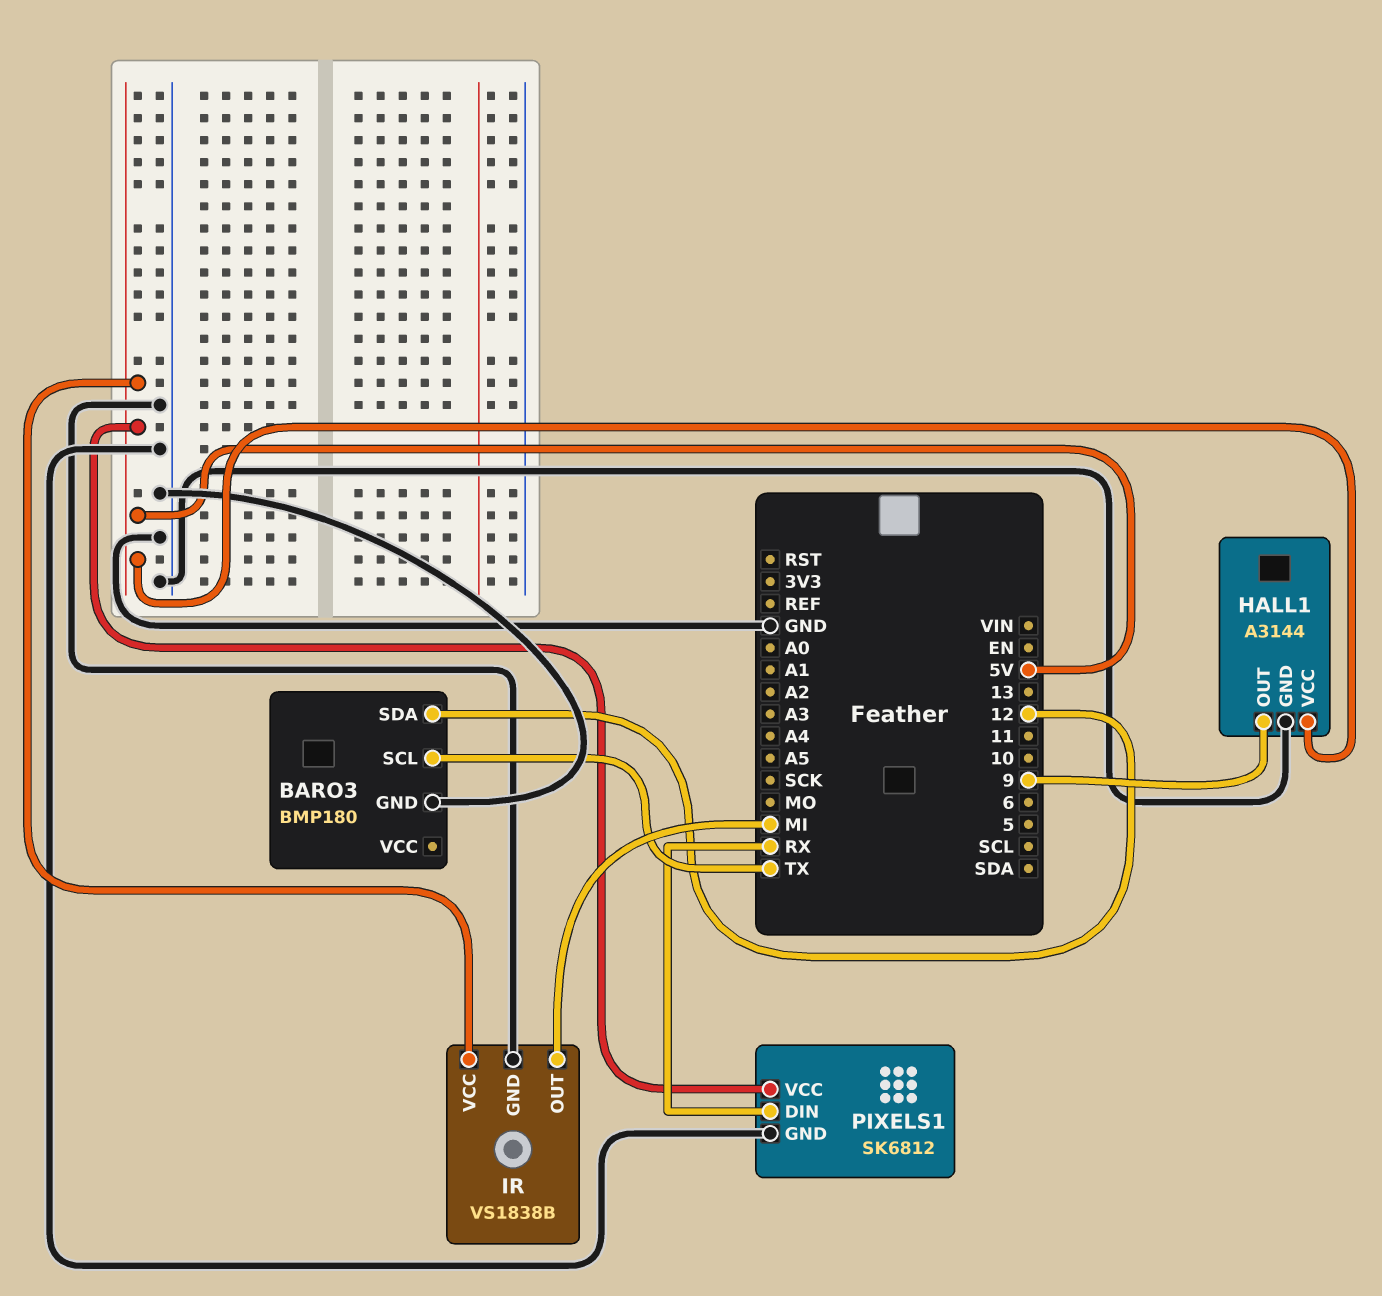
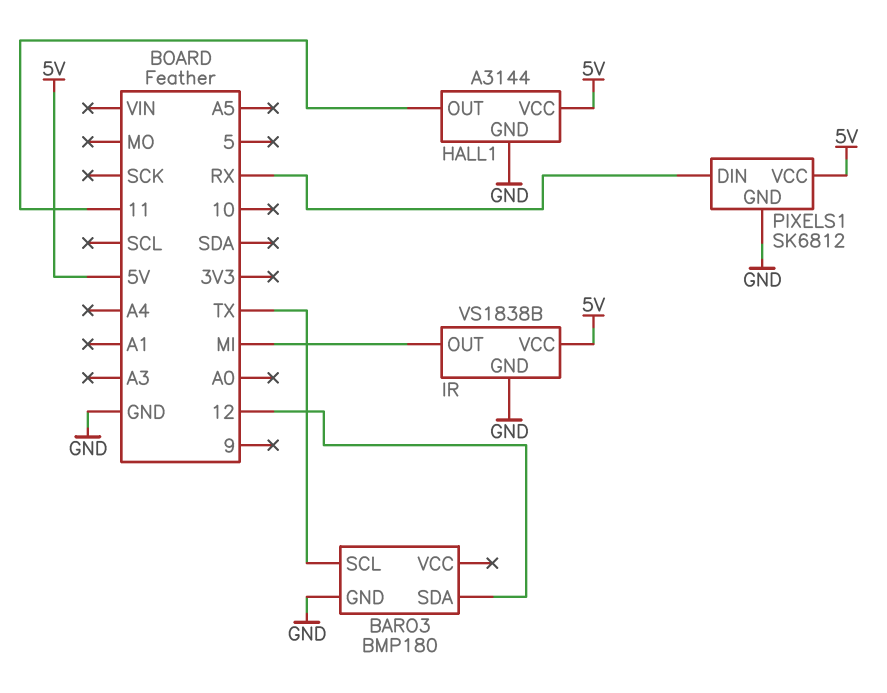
HALL1 pin OUT: 9 -> 11

